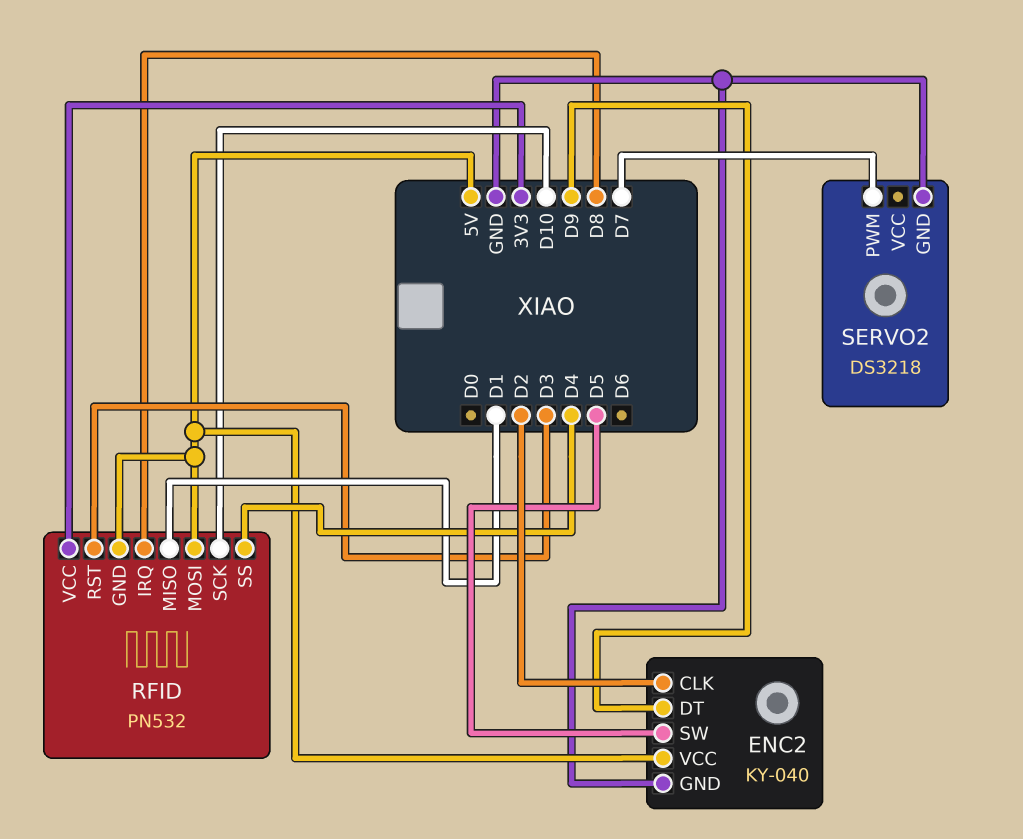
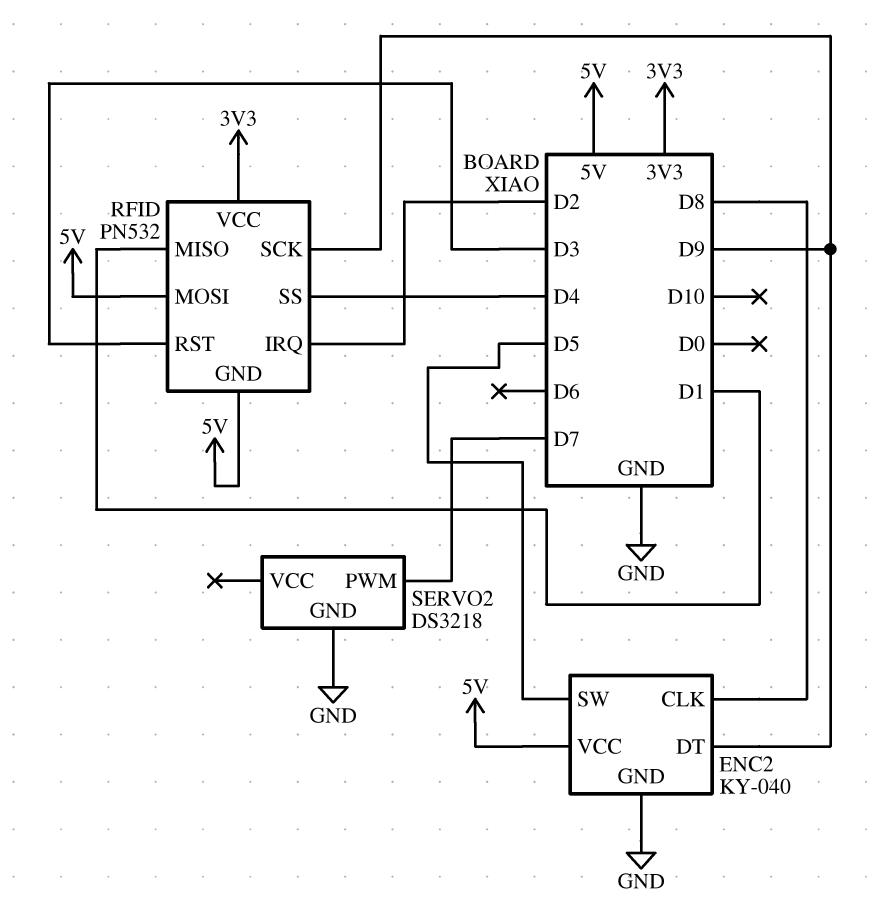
ENC2 pin CLK: D2 -> D8
RFID pin IRQ: D8 -> D2
RFID pin SCK: D10 -> D9

